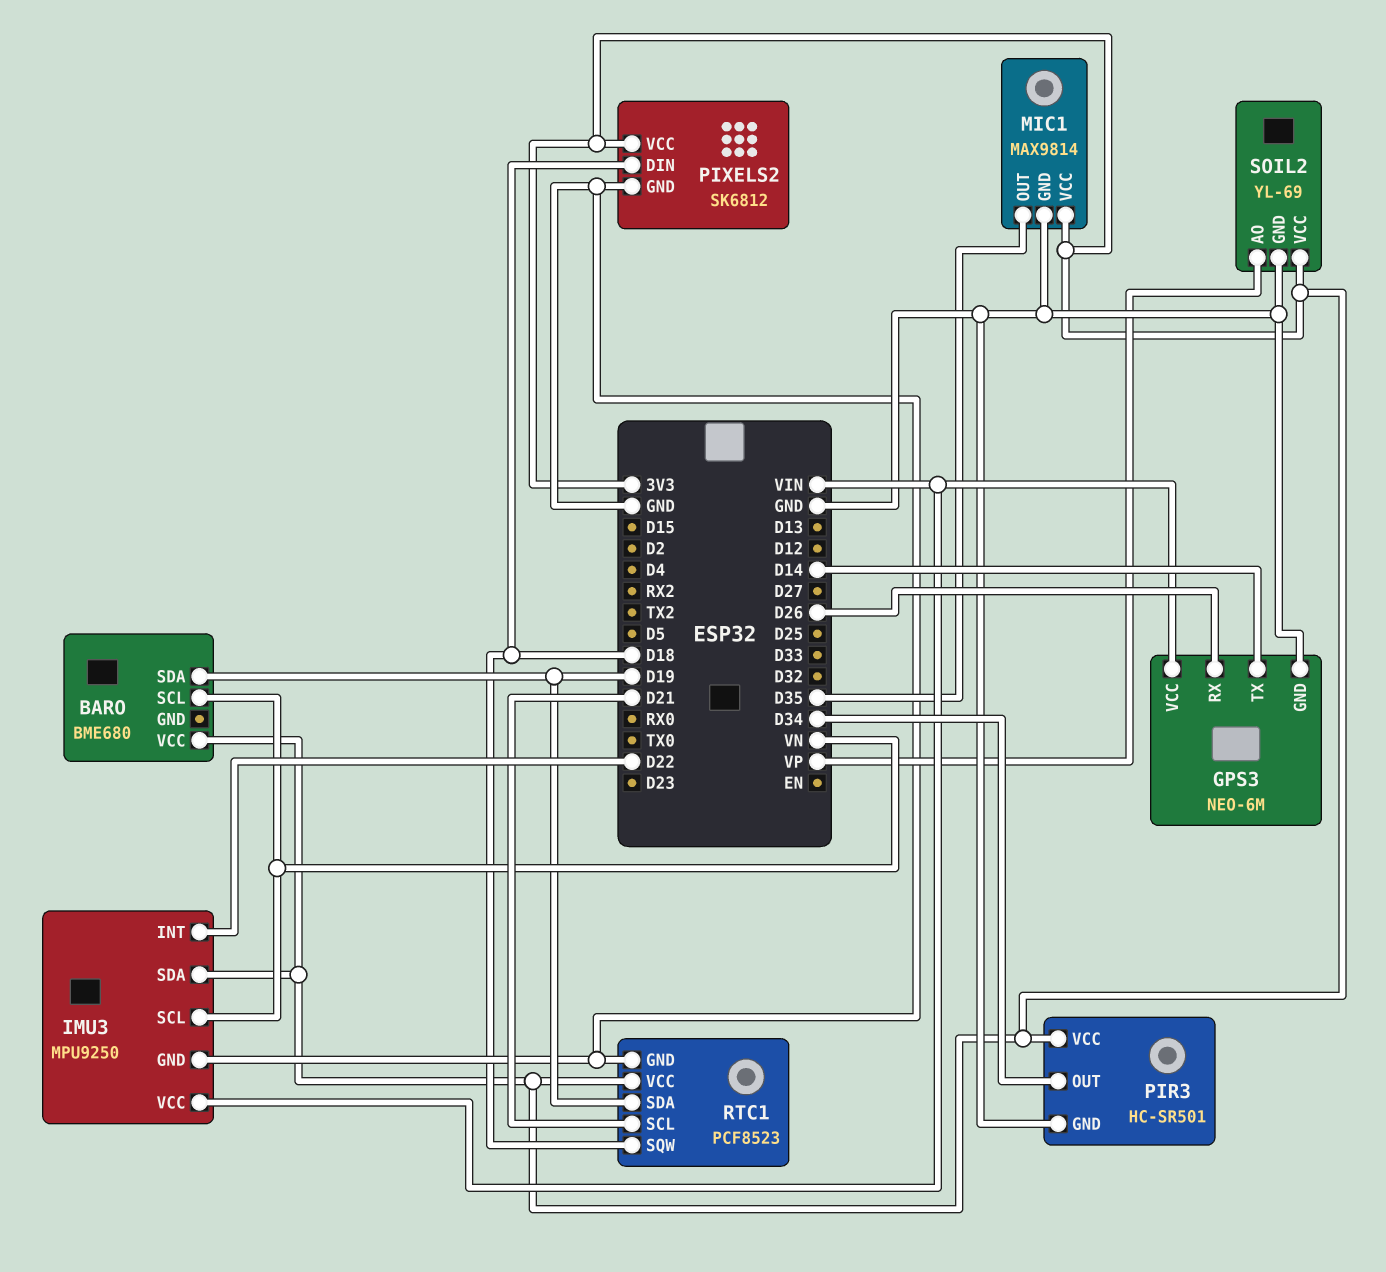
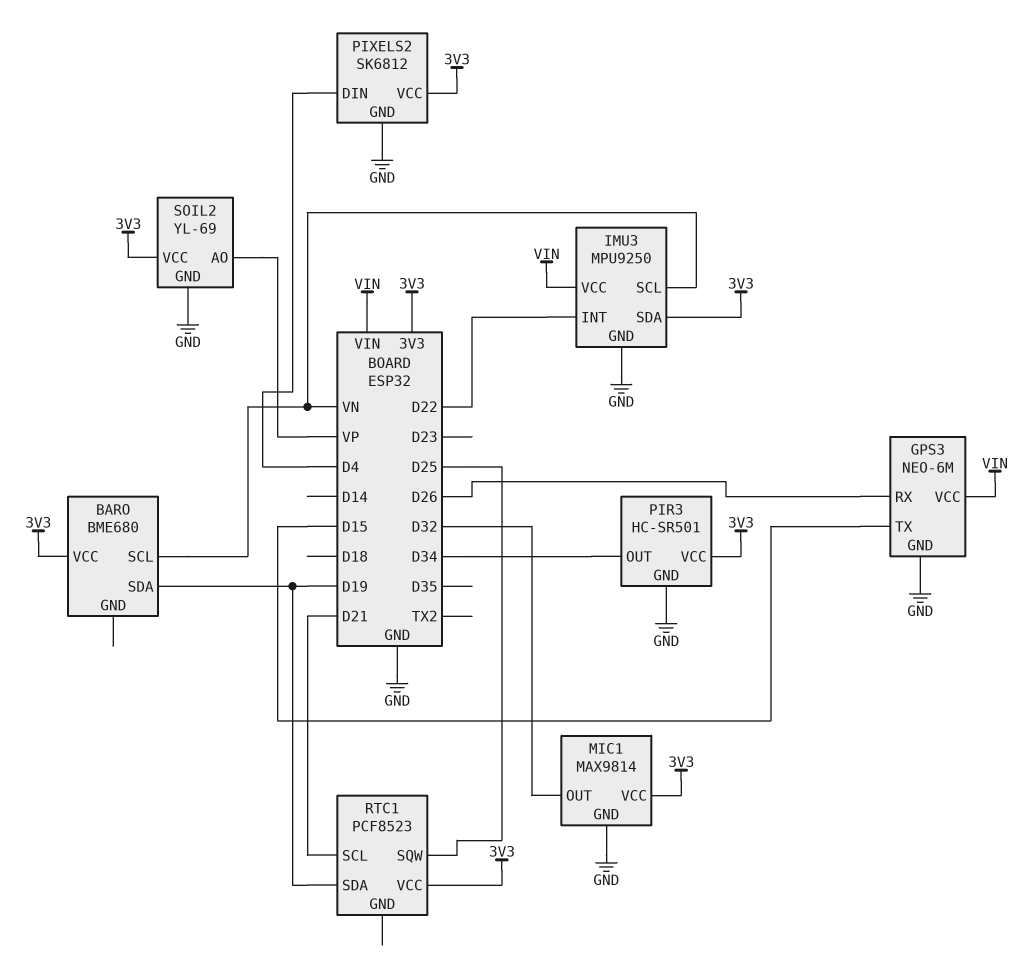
GPS3 pin TX: D14 -> D15
MIC1 pin OUT: D35 -> D32
PIXELS2 pin DIN: D18 -> D4
RTC1 pin GND: GND -> none
RTC1 pin SQW: D18 -> D25

